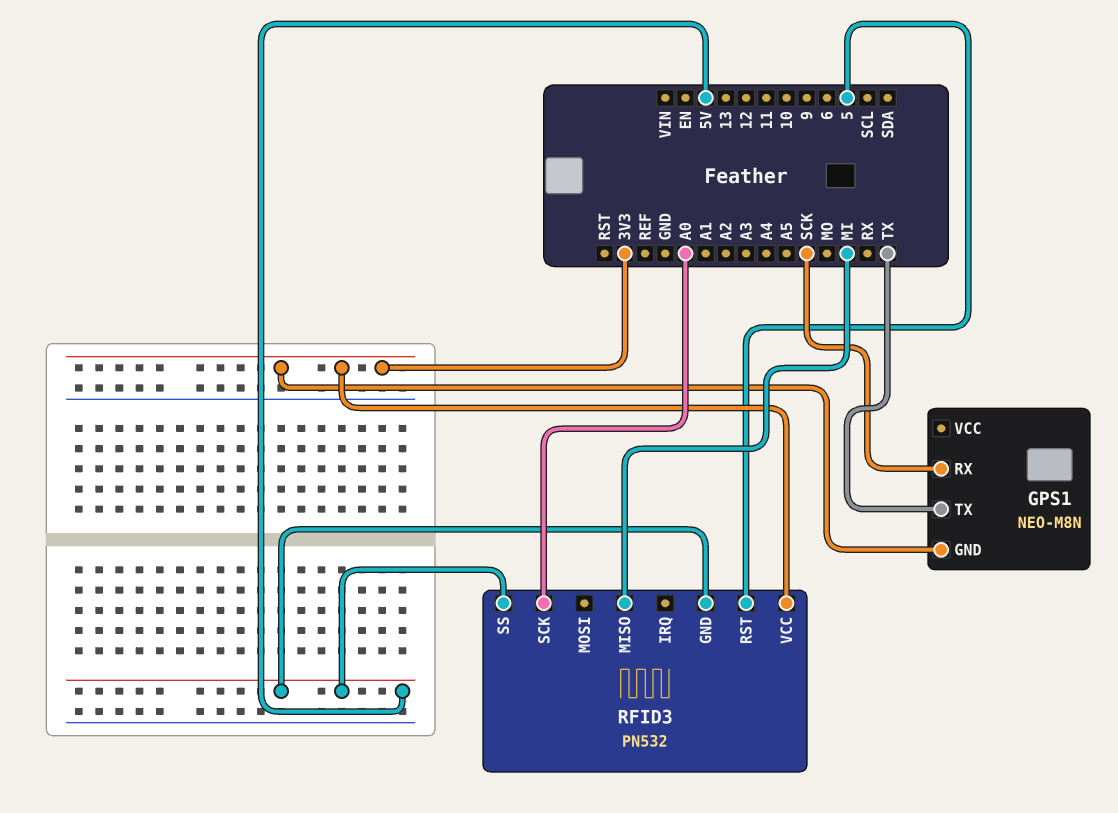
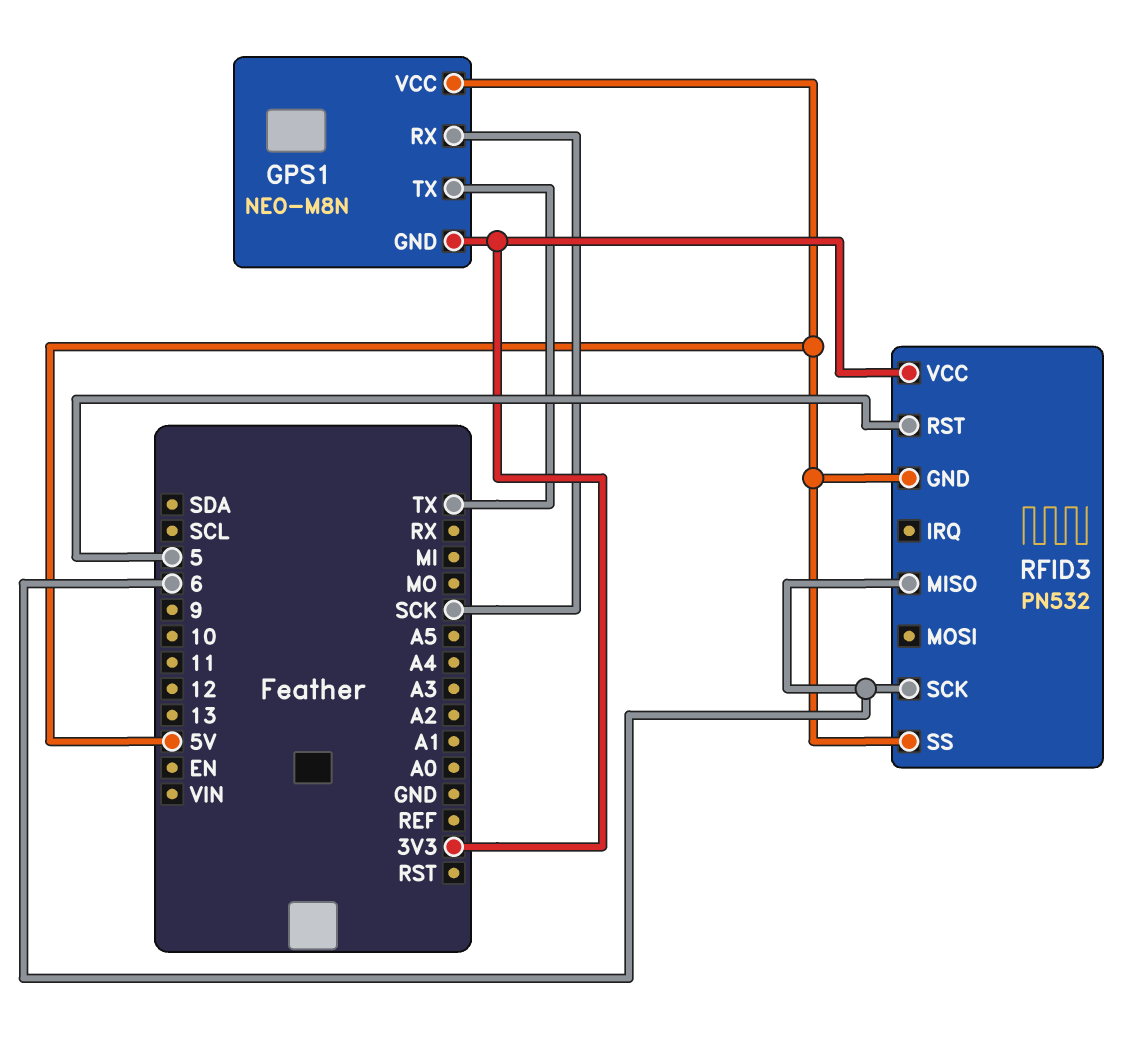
GPS1 pin VCC: none -> 5V
RFID3 pin MISO: MI -> 6
RFID3 pin SCK: A0 -> 6

